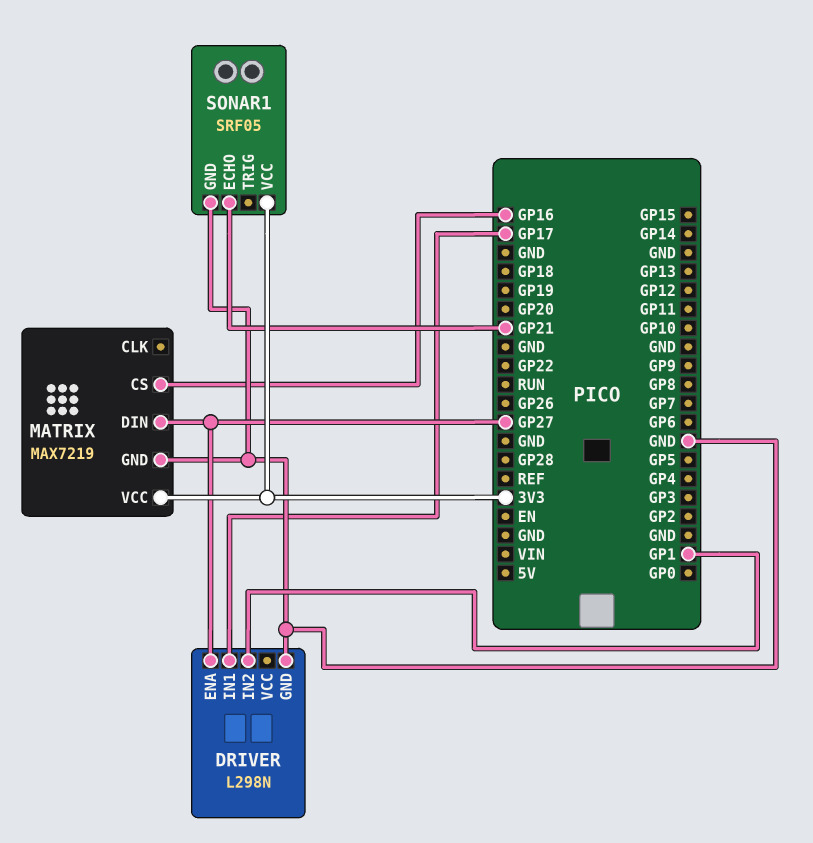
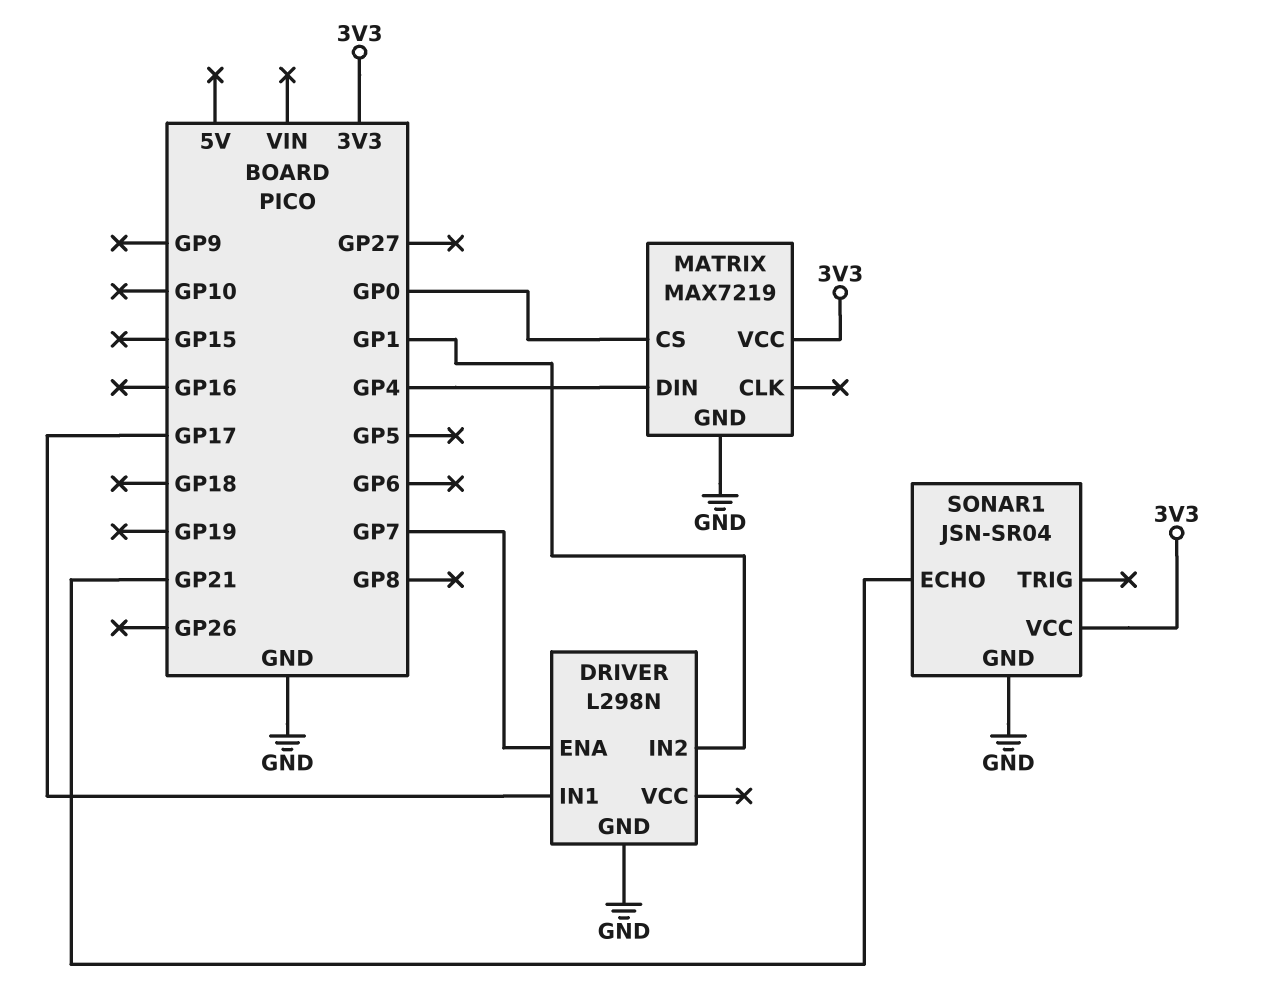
DRIVER pin ENA: GP27 -> GP7
MATRIX pin CS: GP16 -> GP0
MATRIX pin DIN: GP27 -> GP4
SONAR1: SRF05 -> JSN-SR04

